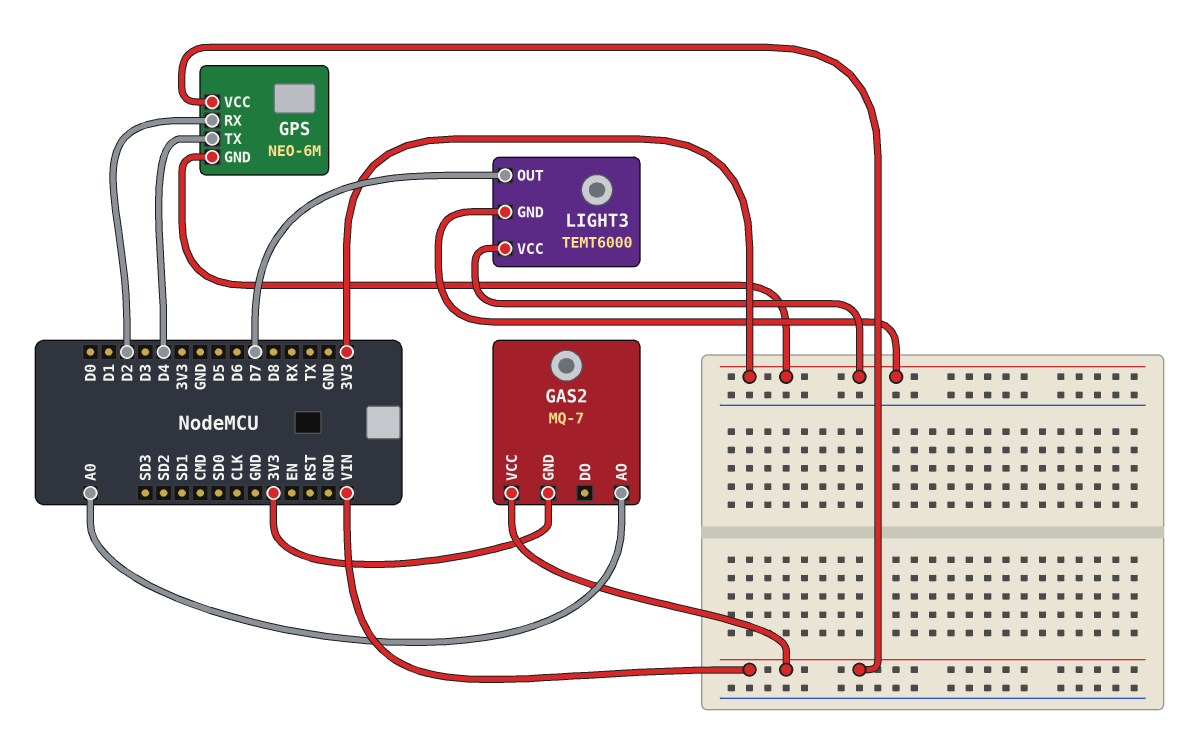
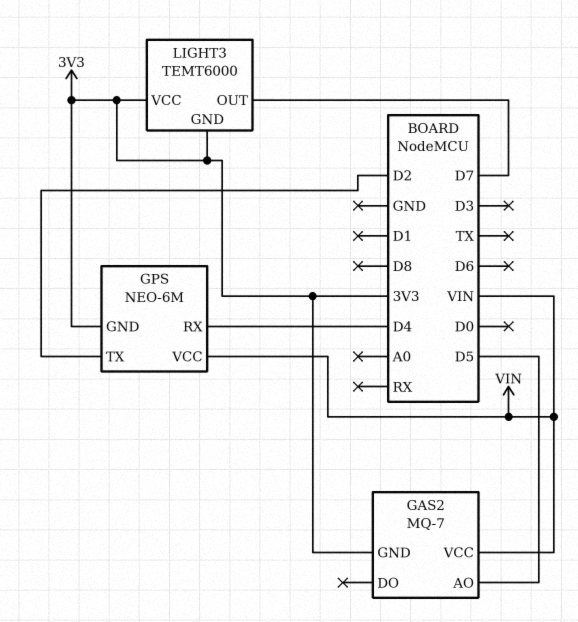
GAS2 pin AO: A0 -> D5
GPS pin RX: D2 -> D4
GPS pin TX: D4 -> D2

